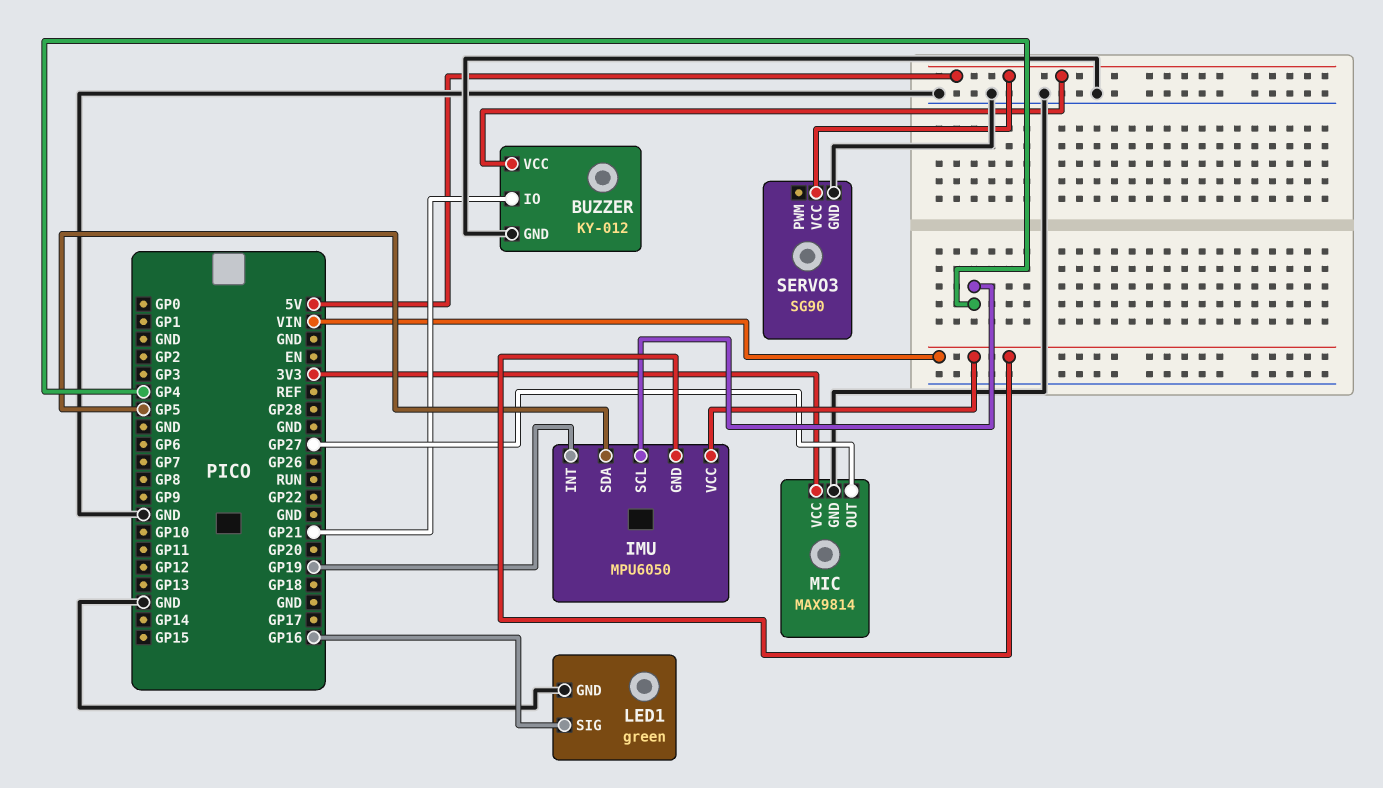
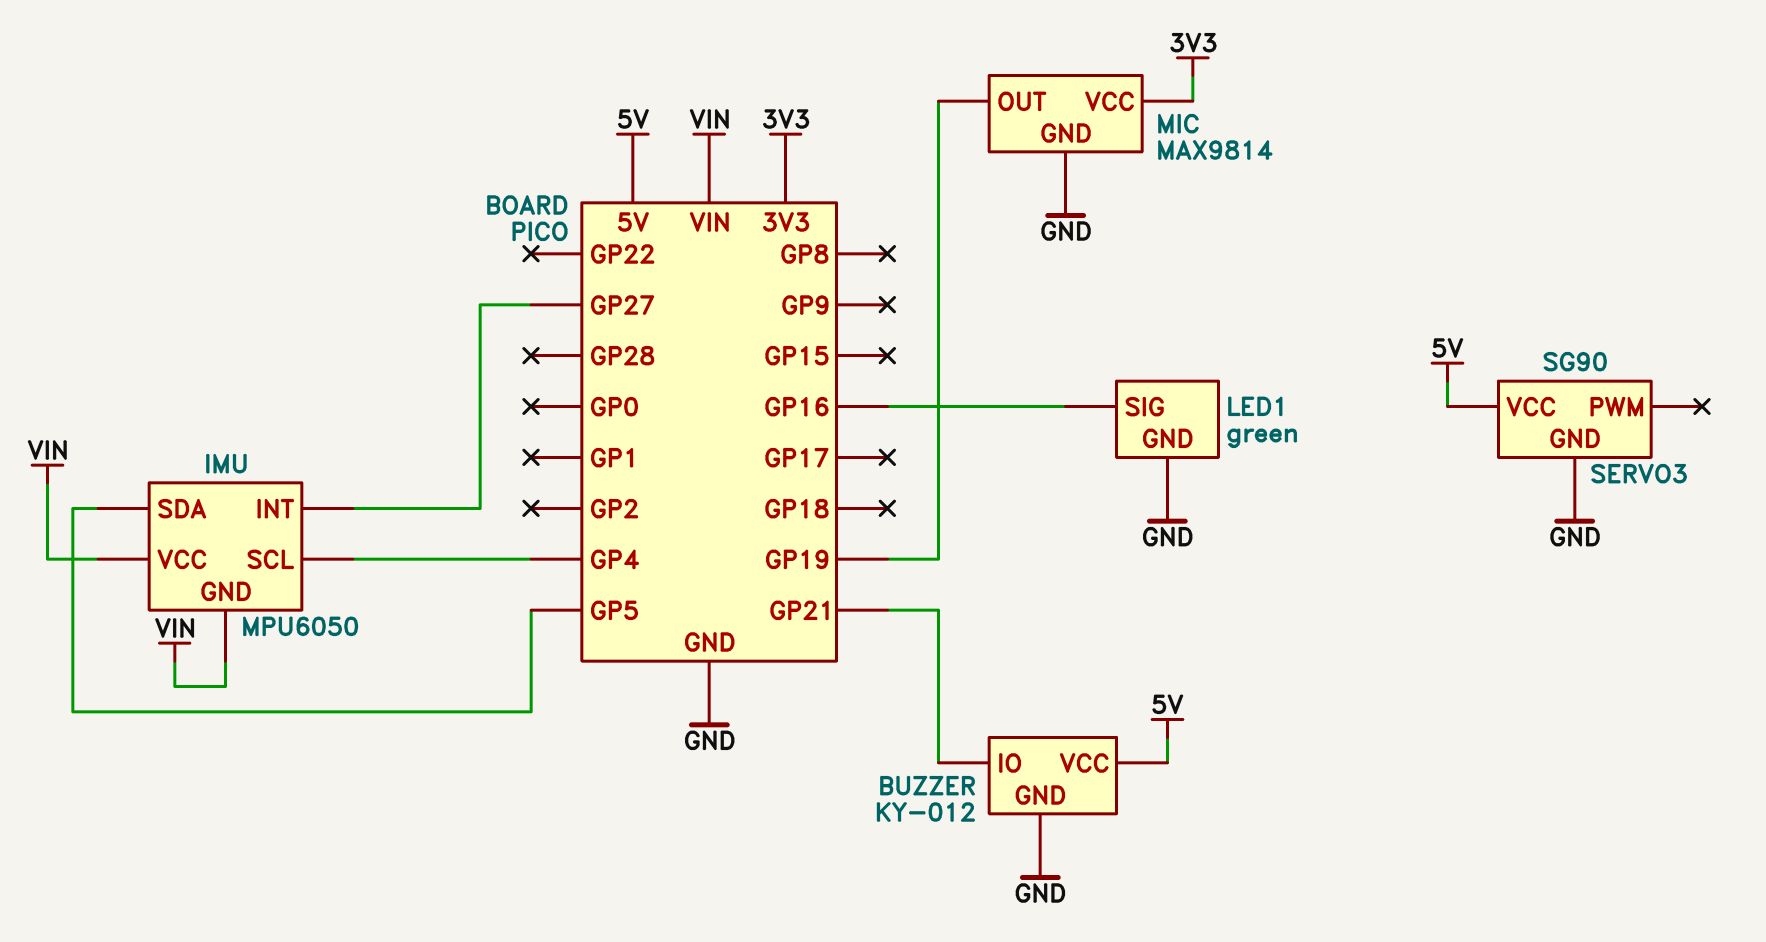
IMU pin INT: GP19 -> GP27
MIC pin OUT: GP27 -> GP19

